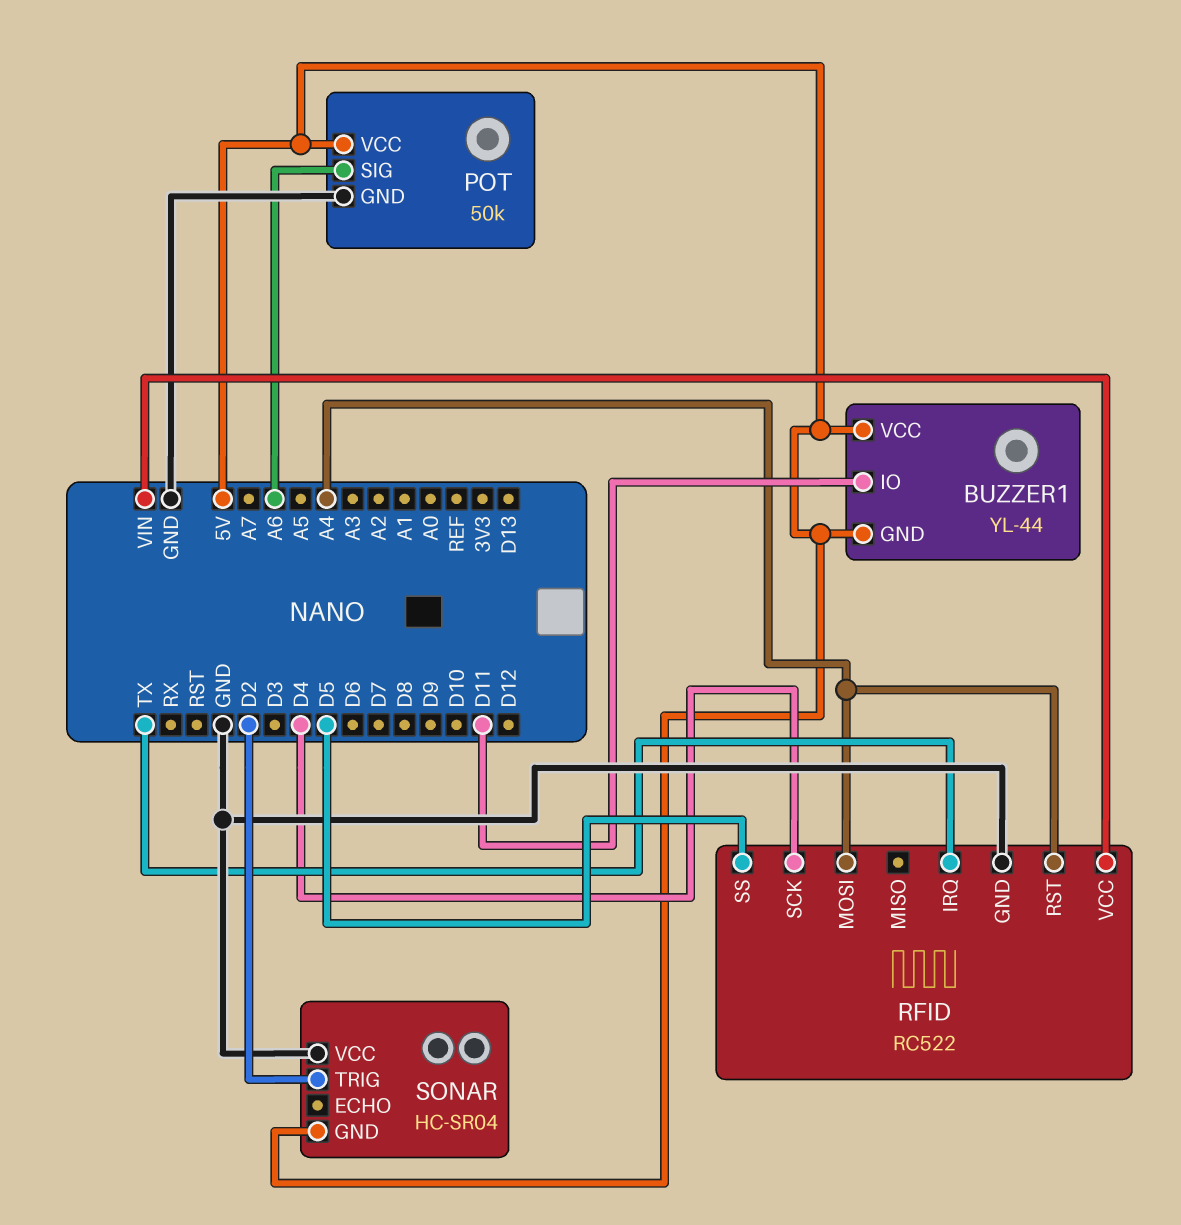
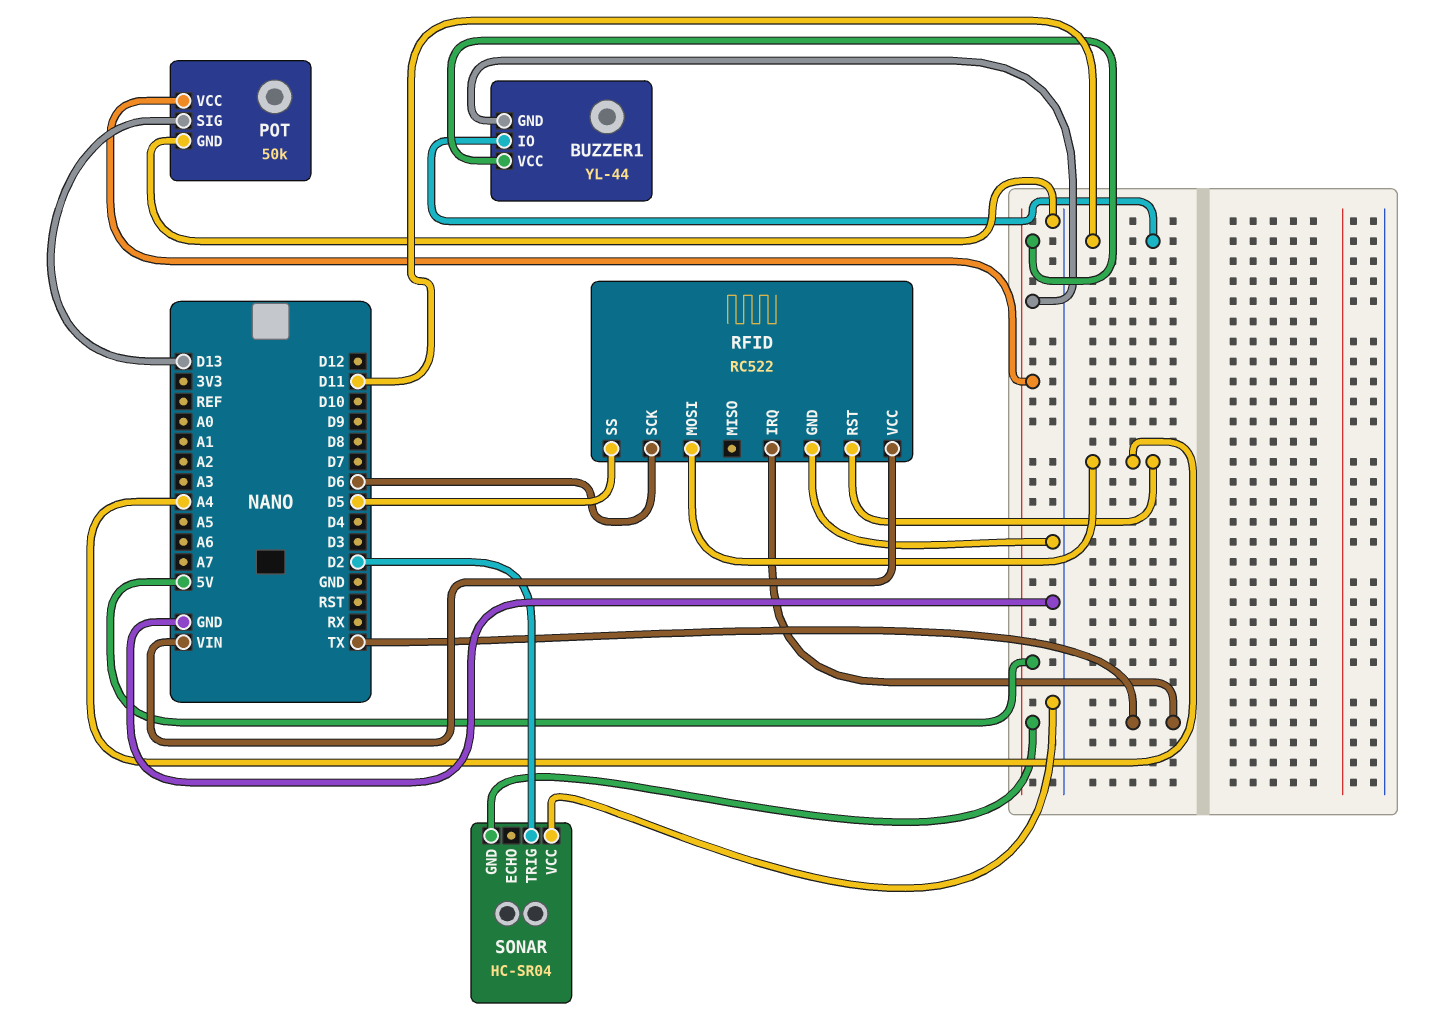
POT pin SIG: A6 -> D13
RFID pin SCK: D4 -> D6

